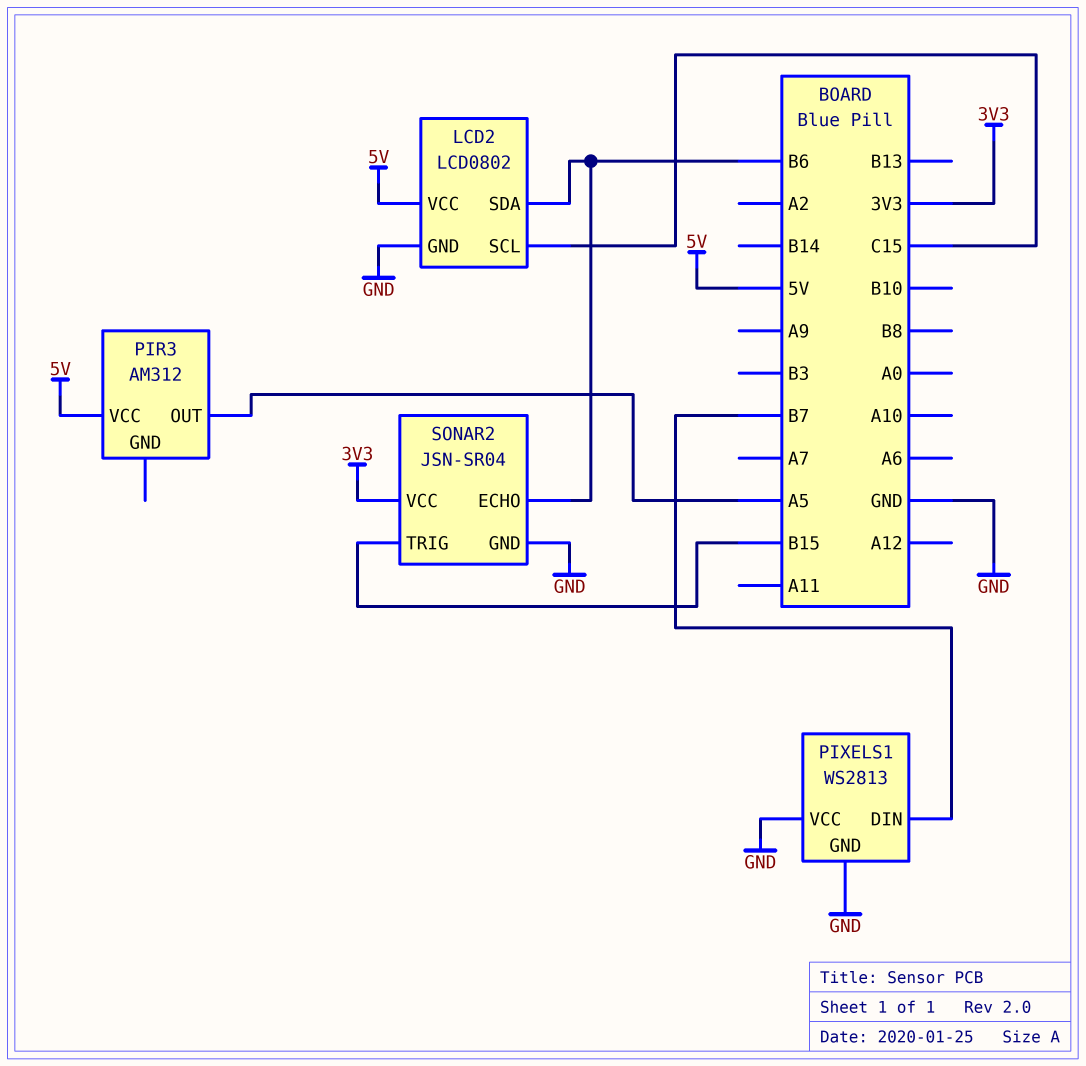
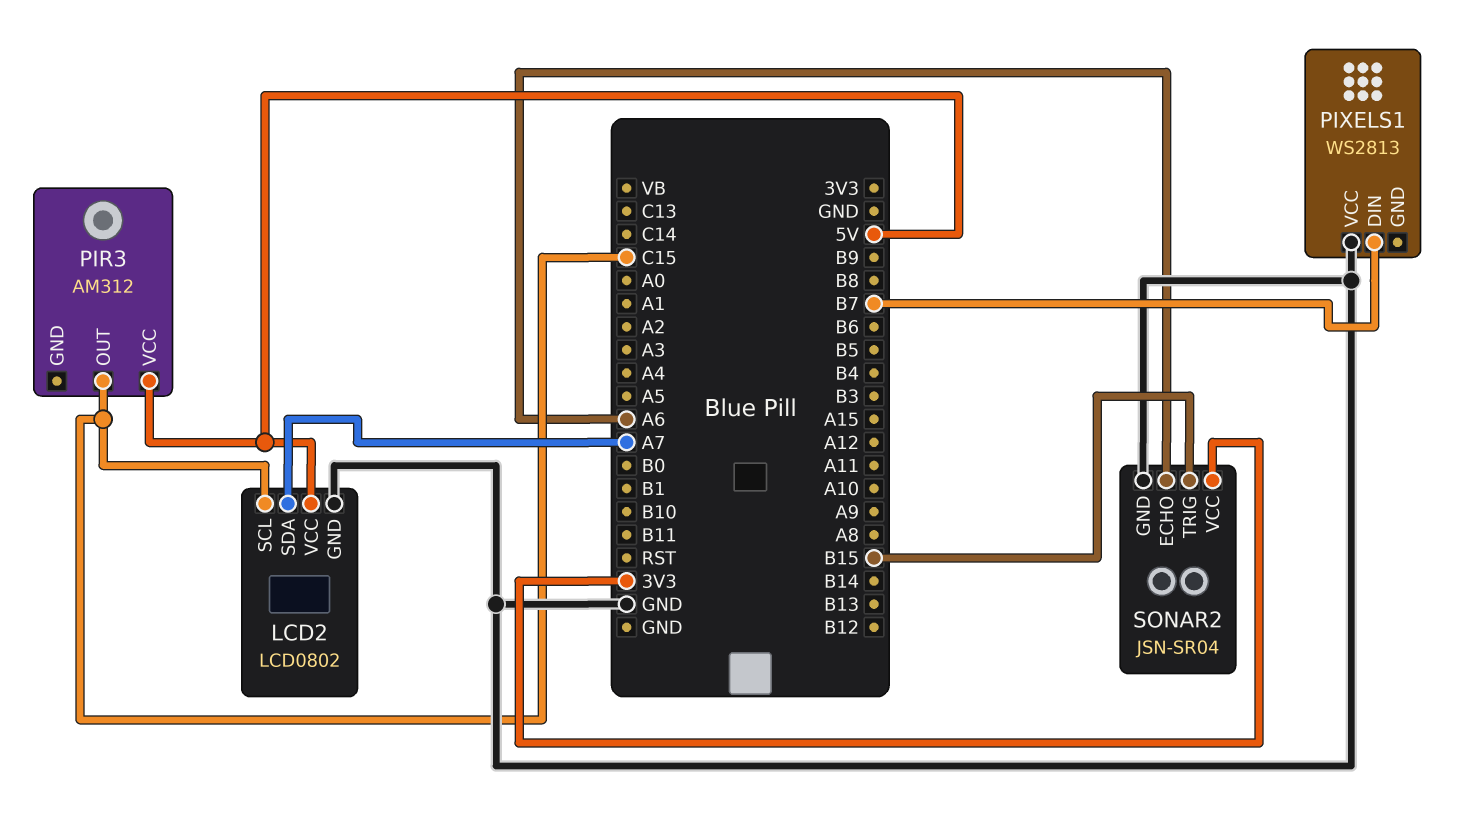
LCD2 pin SDA: B6 -> A7
PIR3 pin OUT: A5 -> C15
PIXELS1 pin GND: GND -> none
SONAR2 pin ECHO: B6 -> A6

